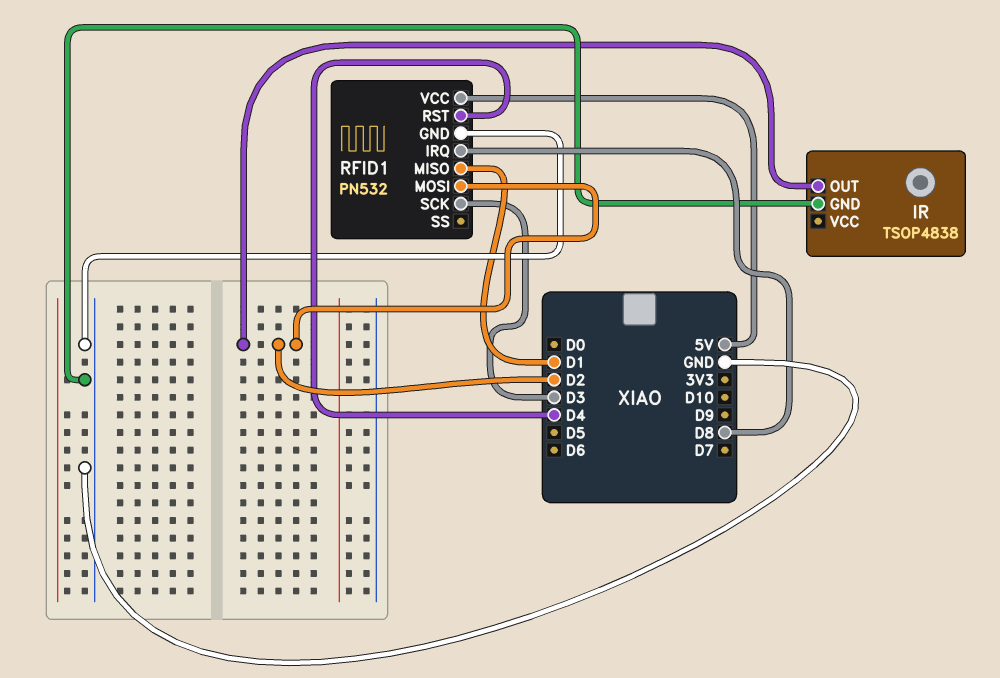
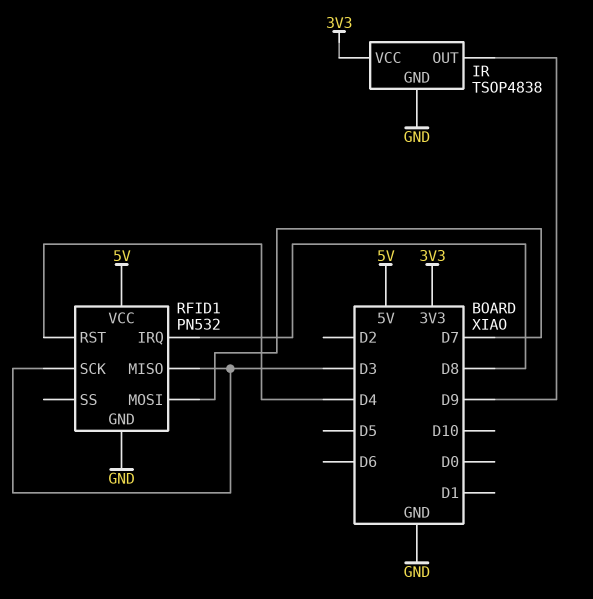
IR pin OUT: D2 -> D9
IR pin VCC: none -> 3V3
RFID1 pin MISO: D1 -> D3
RFID1 pin MOSI: D2 -> D7

